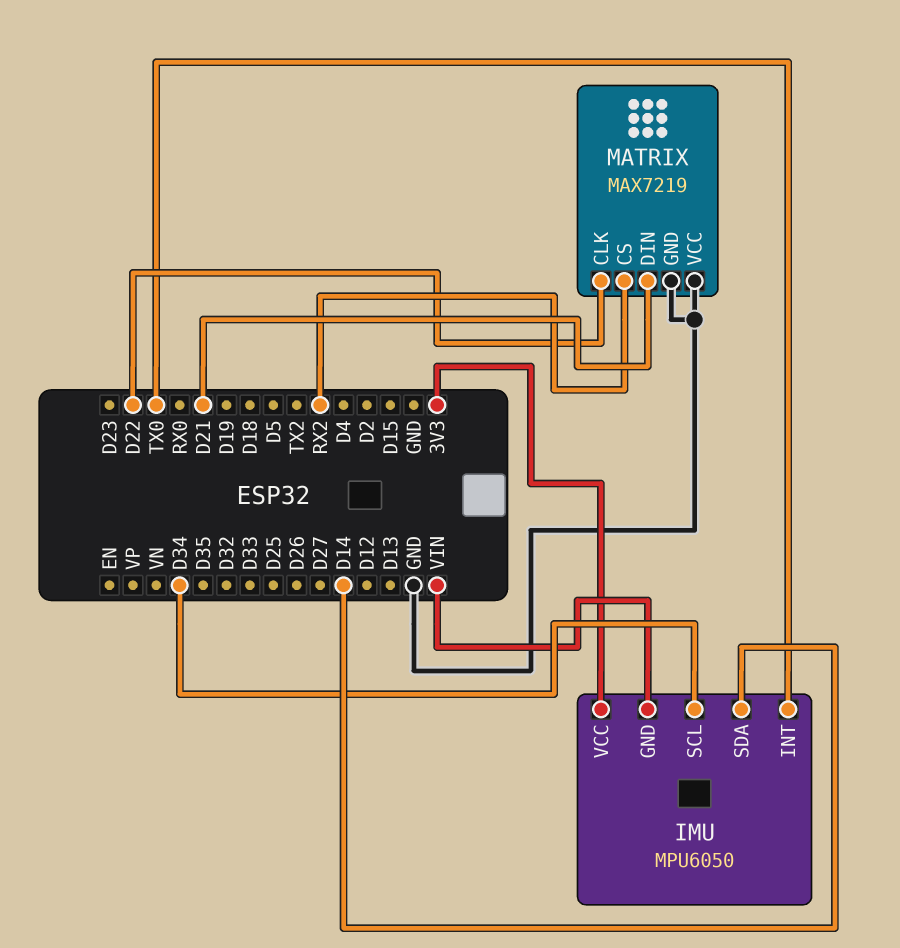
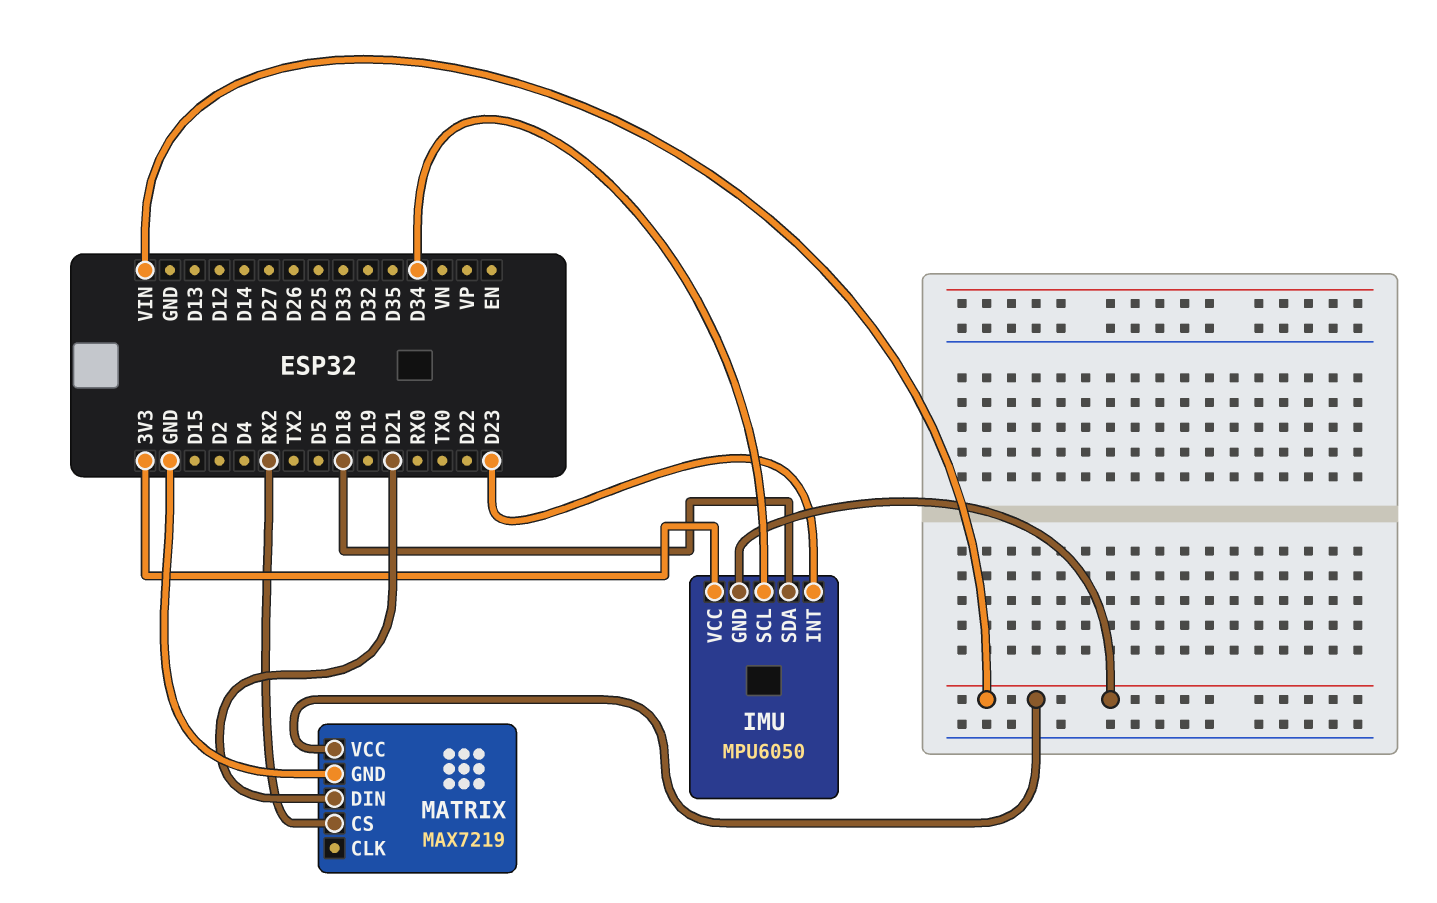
IMU pin INT: TX0 -> D23
IMU pin SDA: D14 -> D18
MATRIX pin CLK: D22 -> none
MATRIX pin VCC: GND -> VIN

